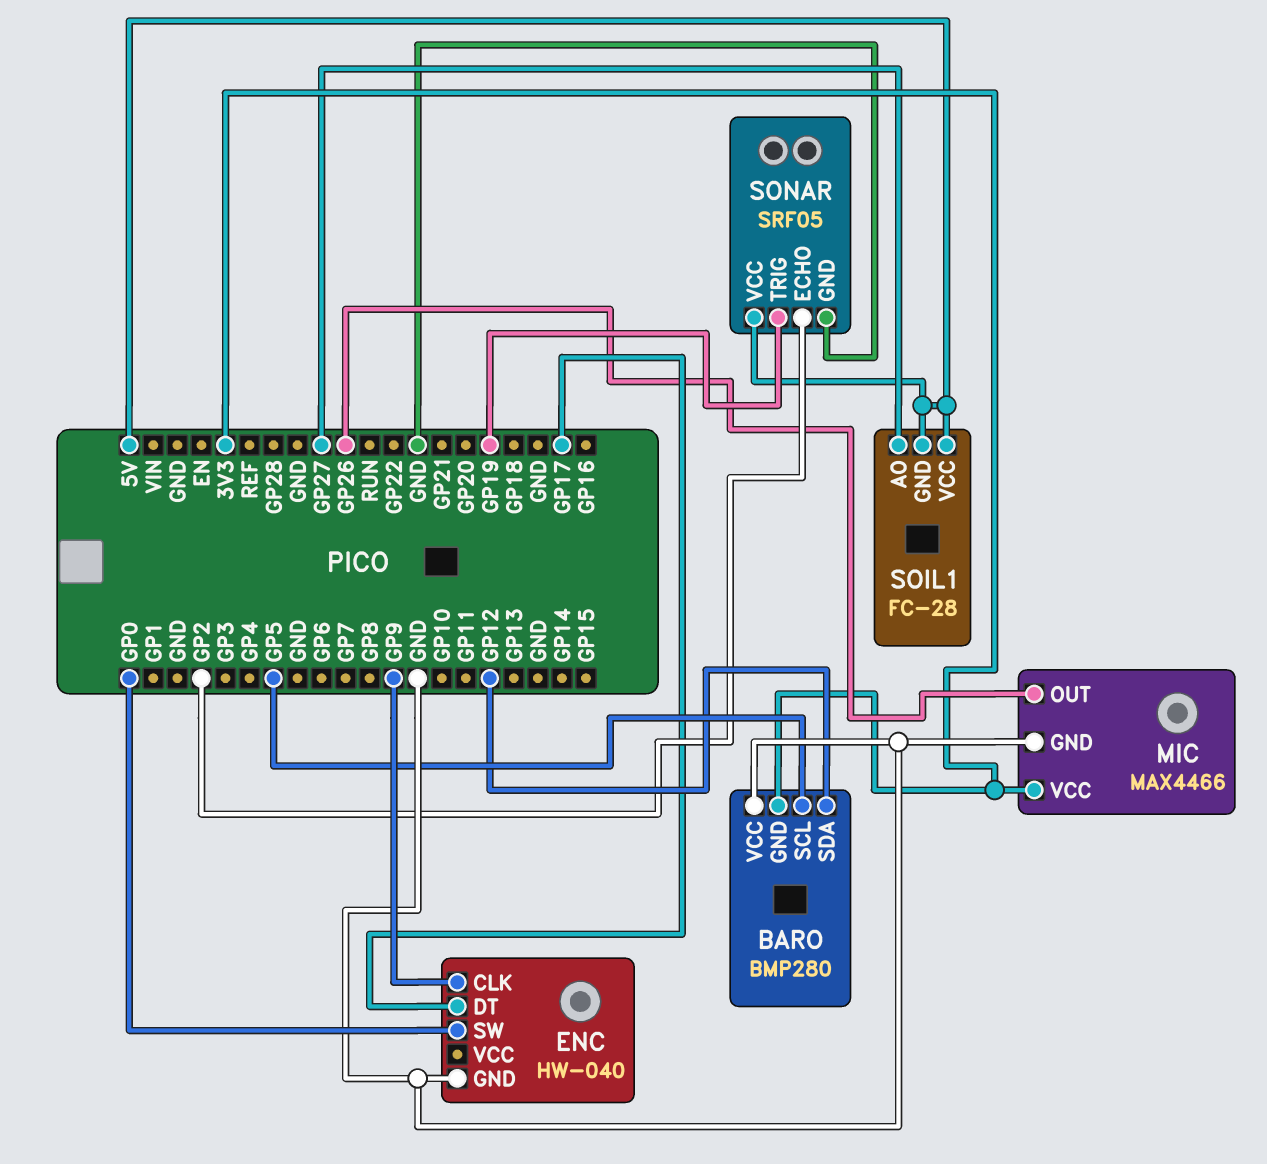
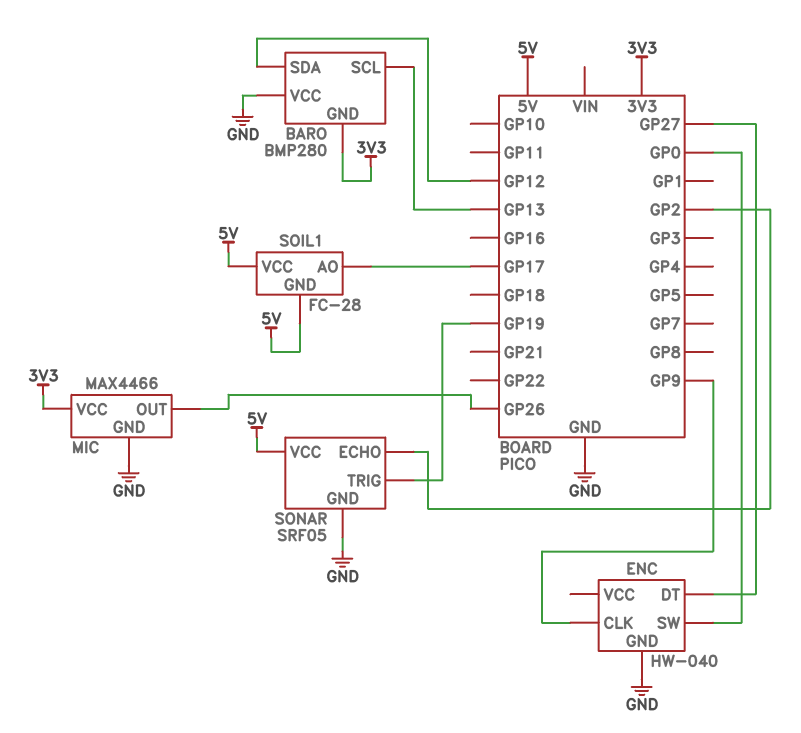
BARO pin SCL: GP5 -> GP13
ENC pin DT: GP17 -> GP27
SOIL1 pin AO: GP27 -> GP17

